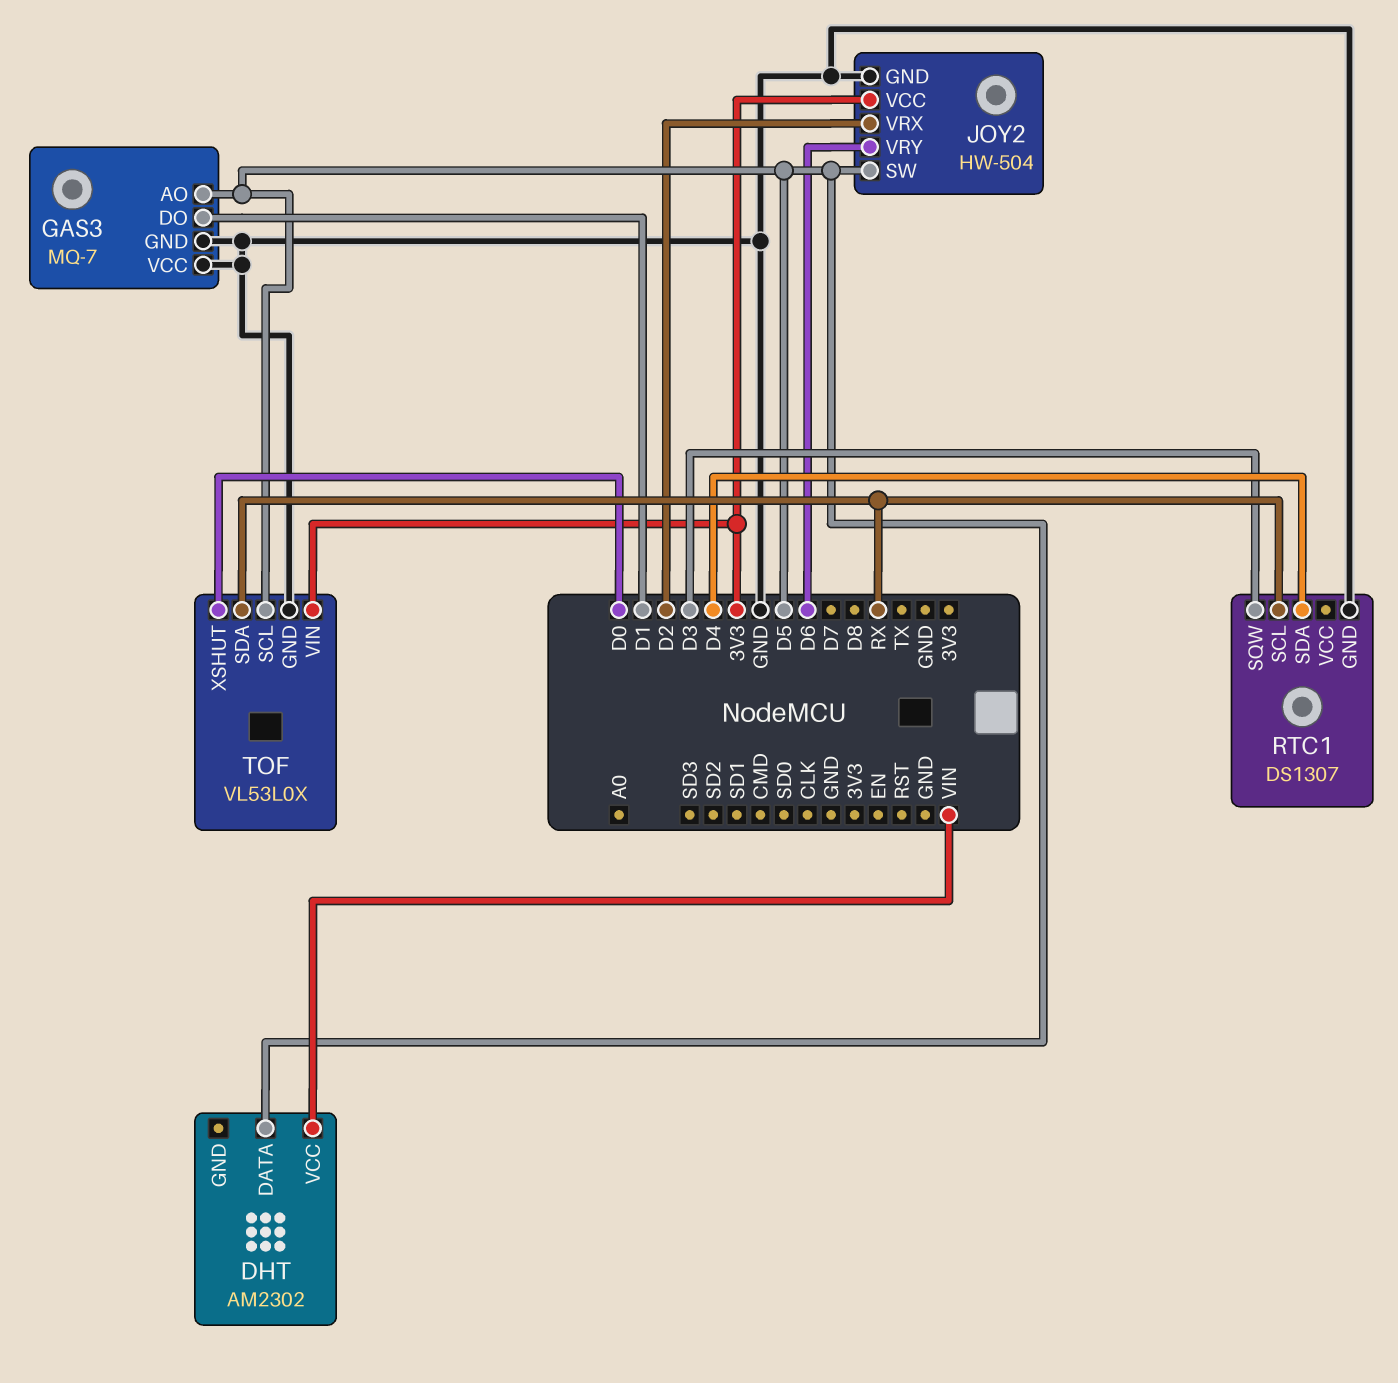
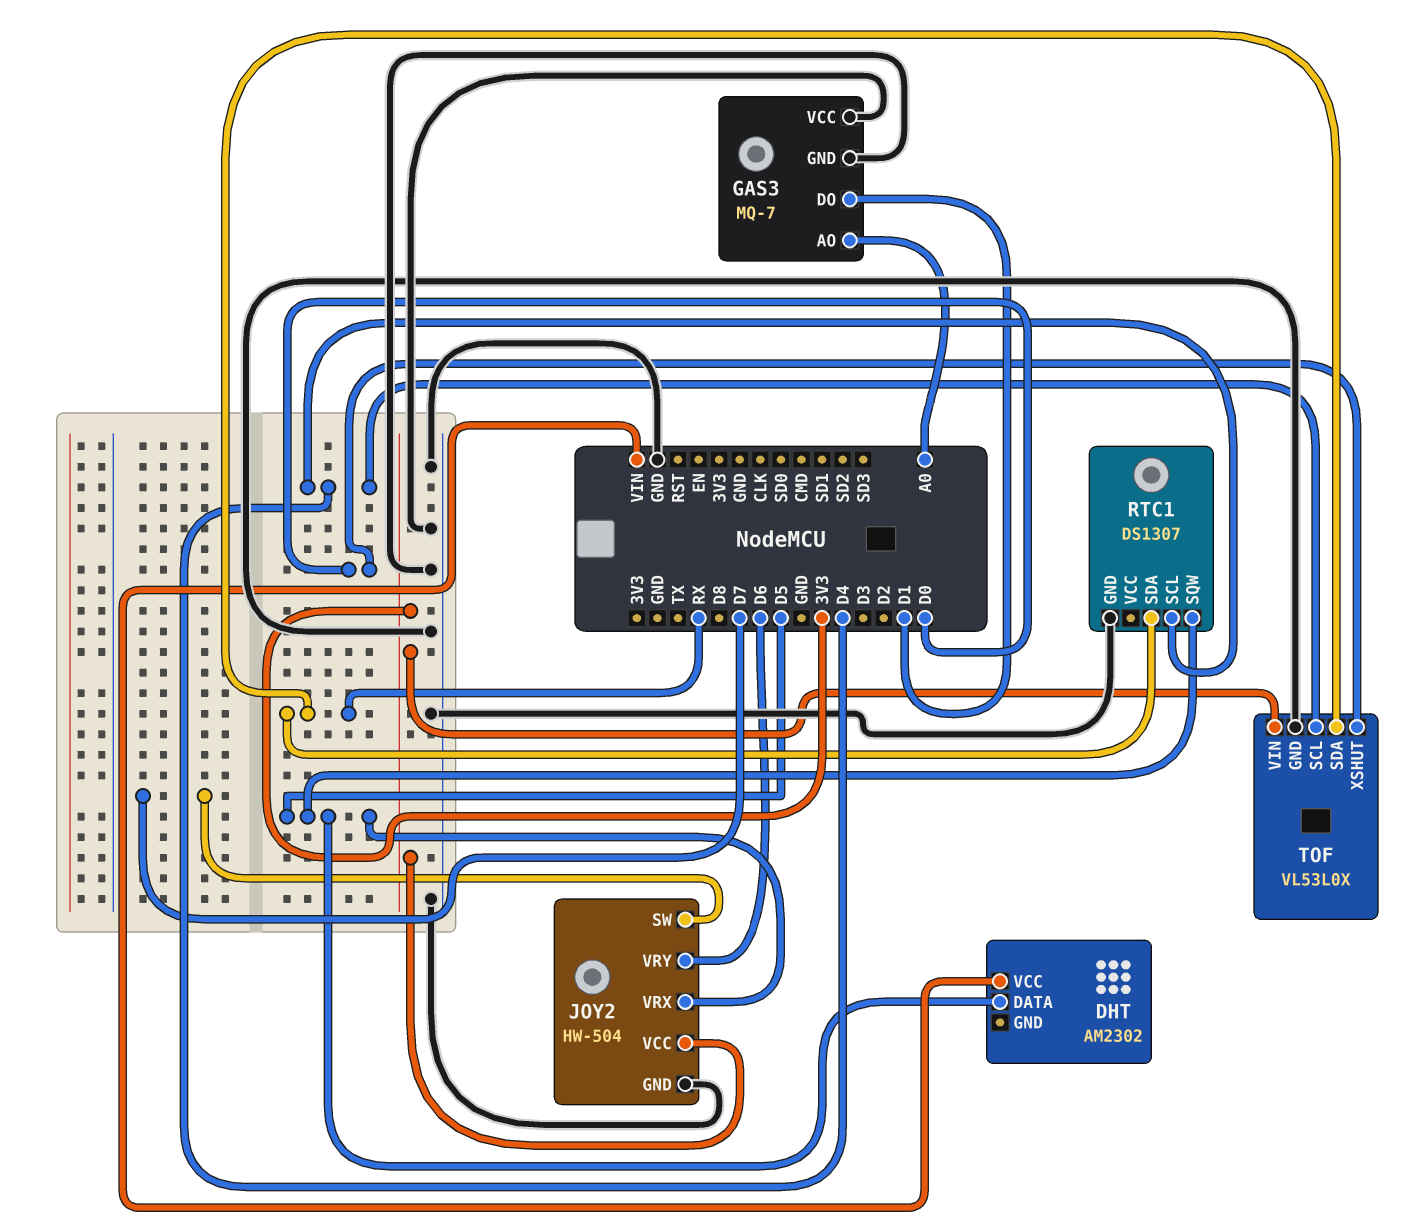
GAS3 pin AO: D5 -> A0
JOY2 pin SW: D5 -> D7
JOY2 pin VRX: D2 -> D5
RTC1 pin SCL: RX -> D4
RTC1 pin SDA: D4 -> RX
RTC1 pin SQW: D3 -> D5
TOF pin SCL: D5 -> D4

